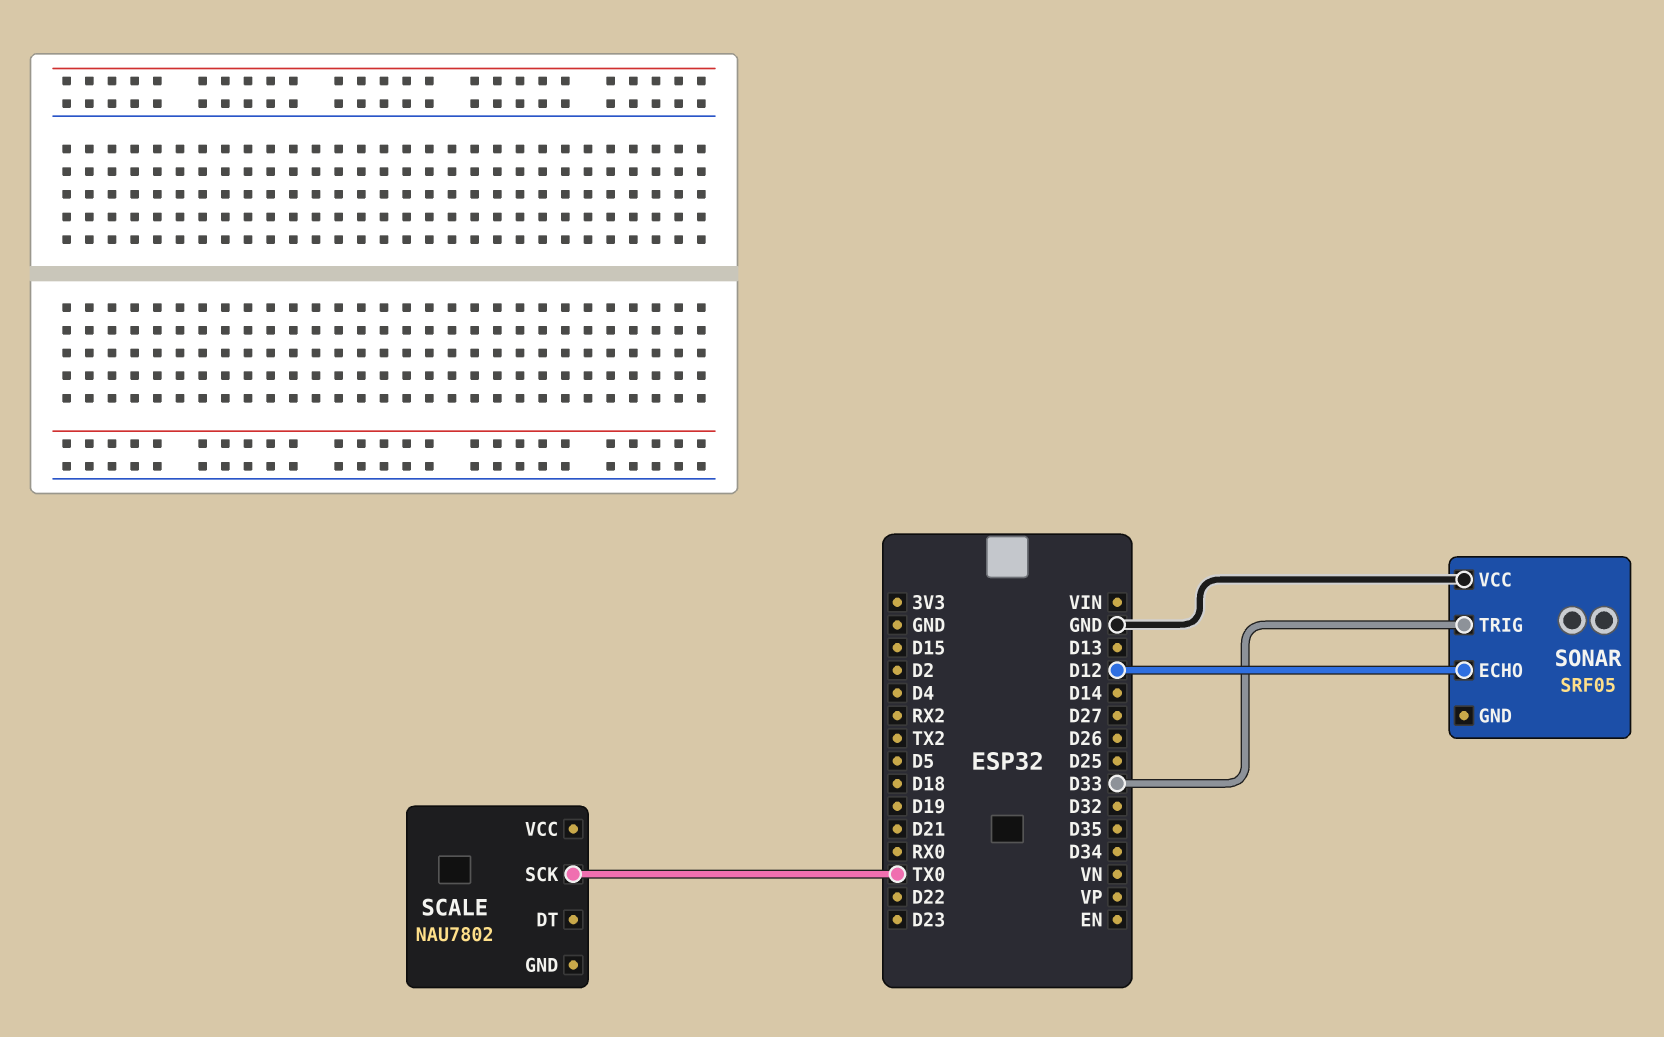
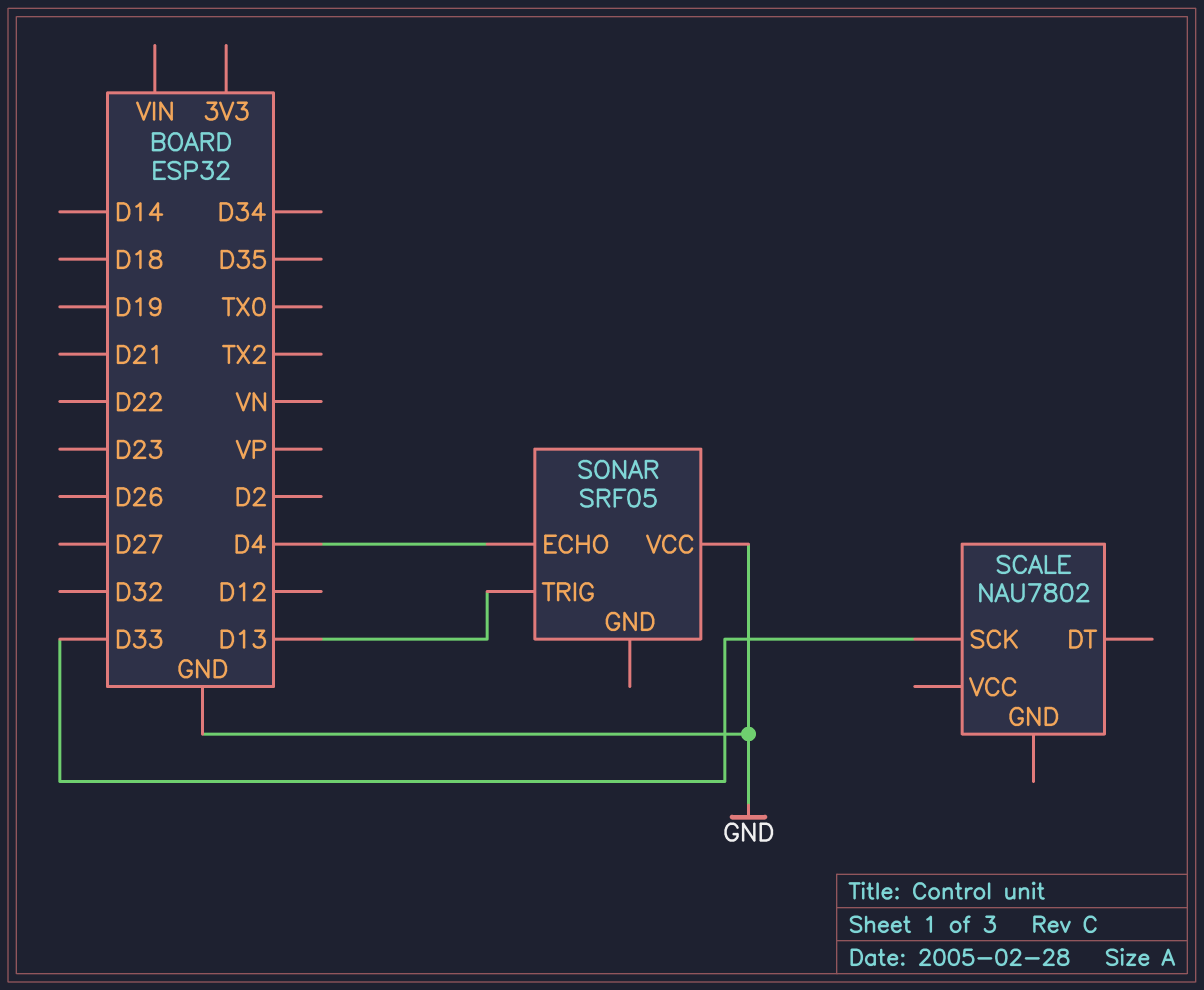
SCALE pin SCK: TX0 -> D33
SONAR pin ECHO: D12 -> D4
SONAR pin TRIG: D33 -> D13

